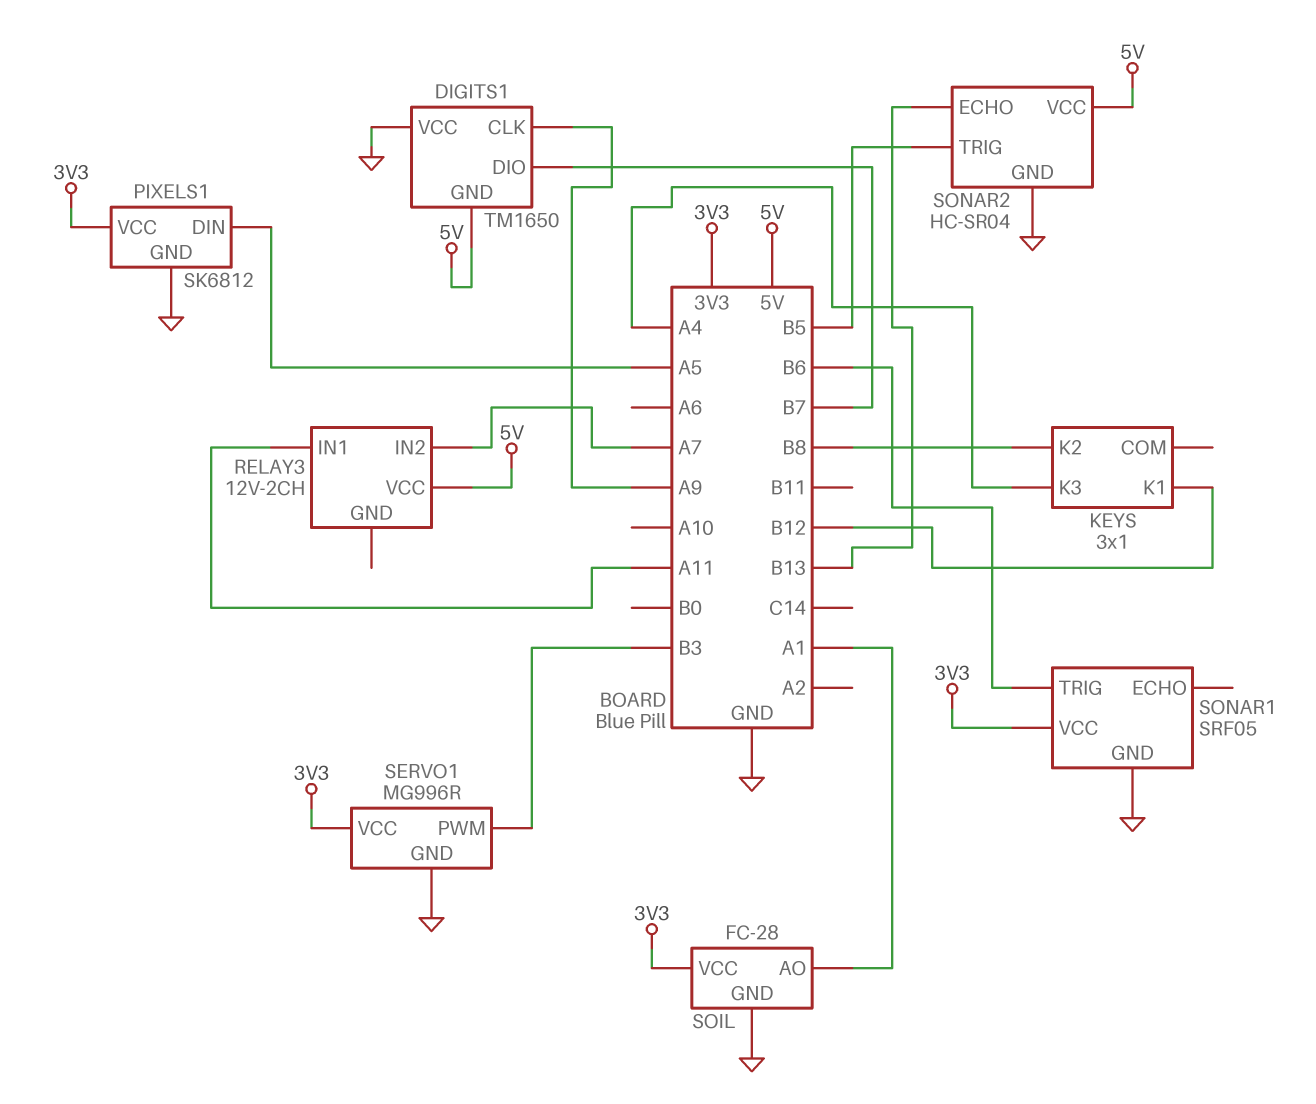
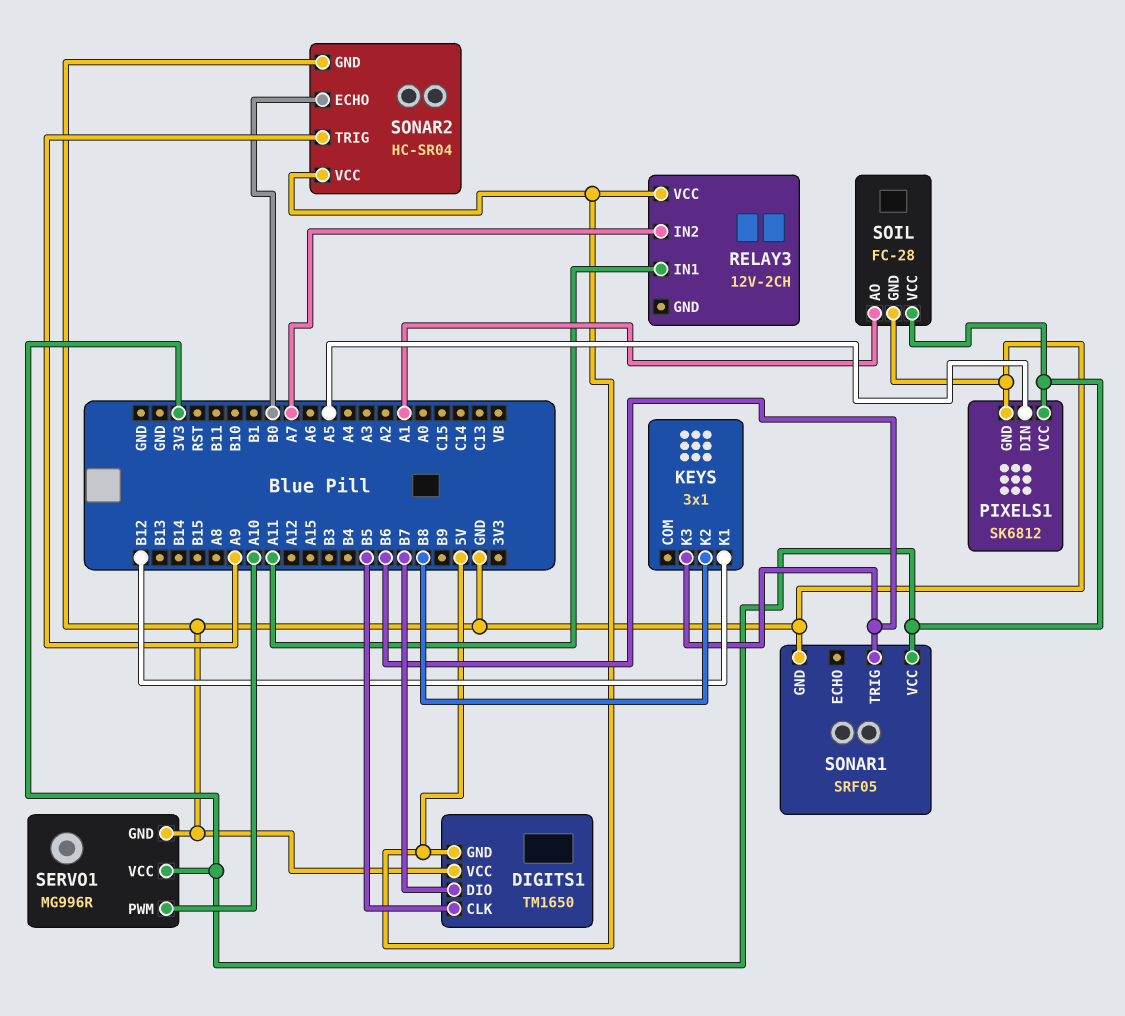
DIGITS1 pin CLK: A9 -> B5
KEYS pin K3: A4 -> B6
SERVO1 pin PWM: B3 -> A10
SONAR2 pin ECHO: B13 -> B0
SONAR2 pin TRIG: B5 -> A9

